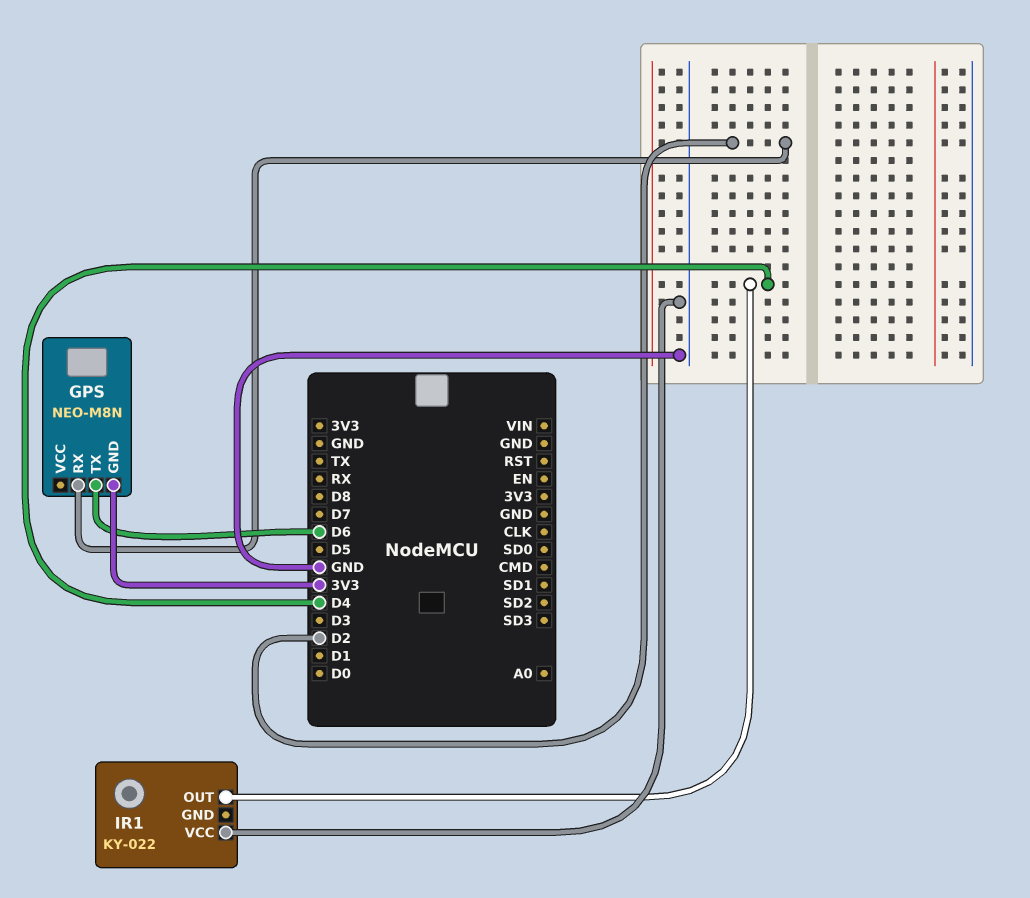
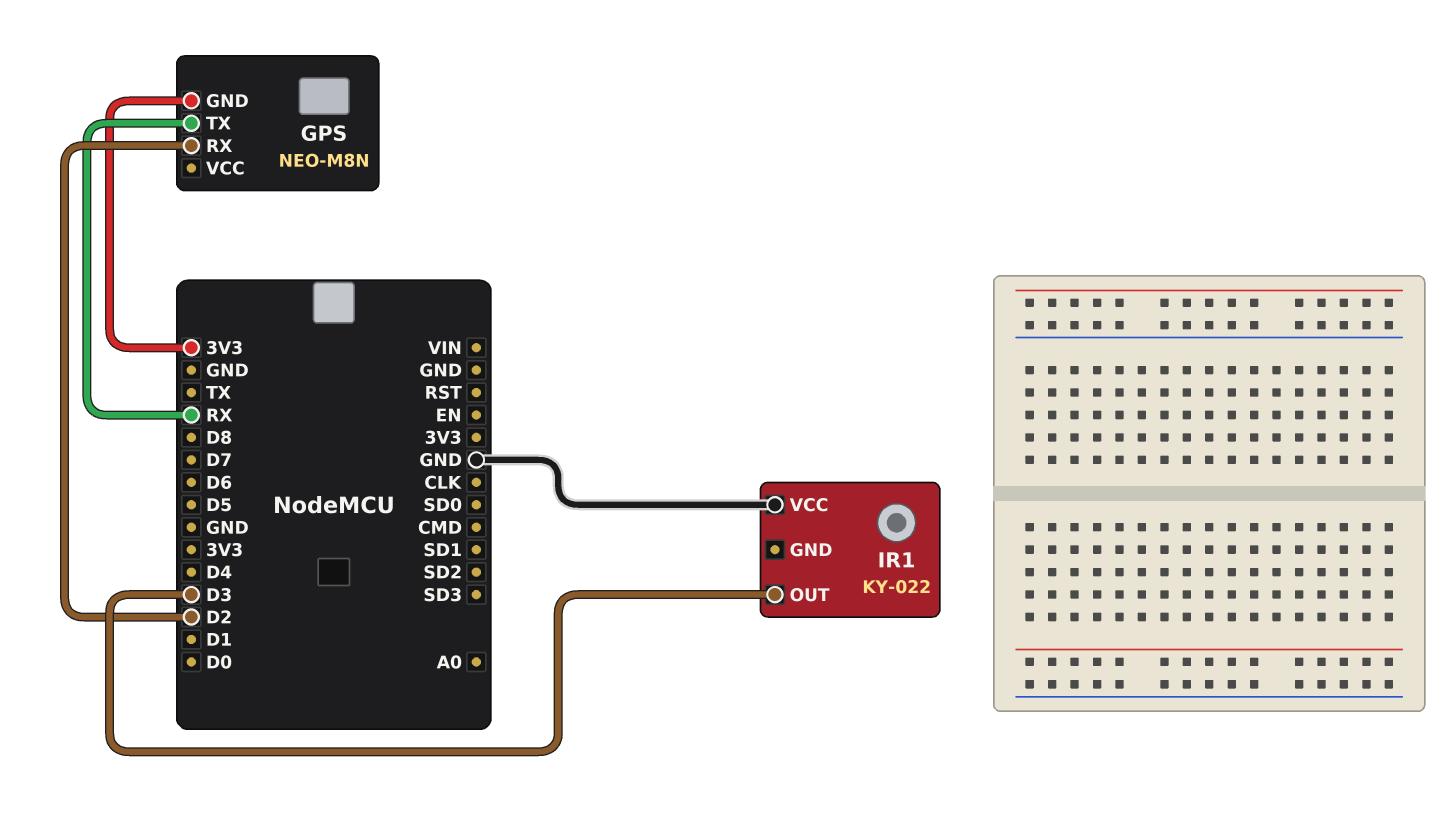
GPS pin TX: D6 -> RX
IR1 pin OUT: D4 -> D3

